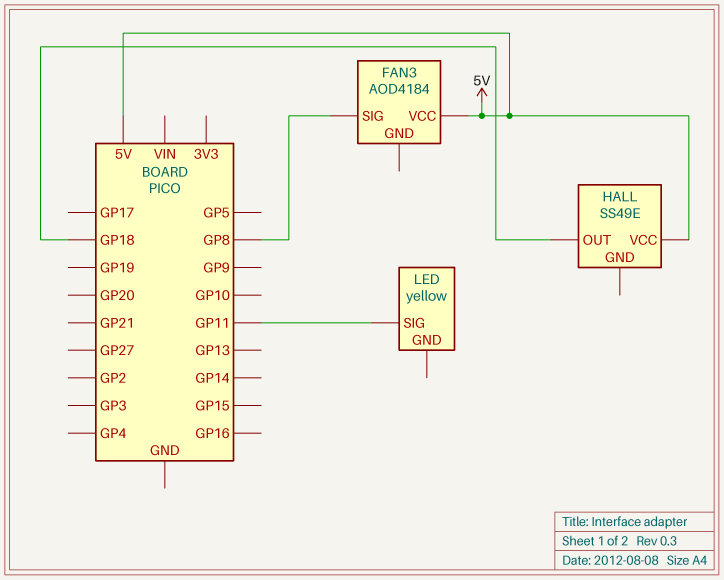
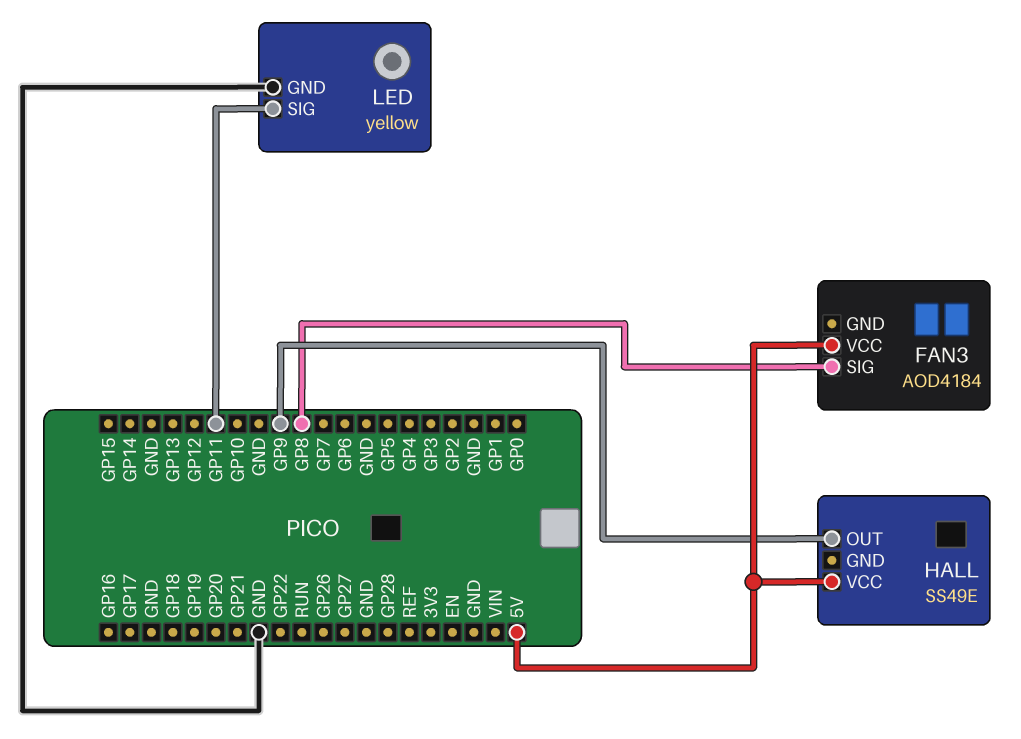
HALL pin OUT: GP18 -> GP9
LED pin GND: none -> GND

